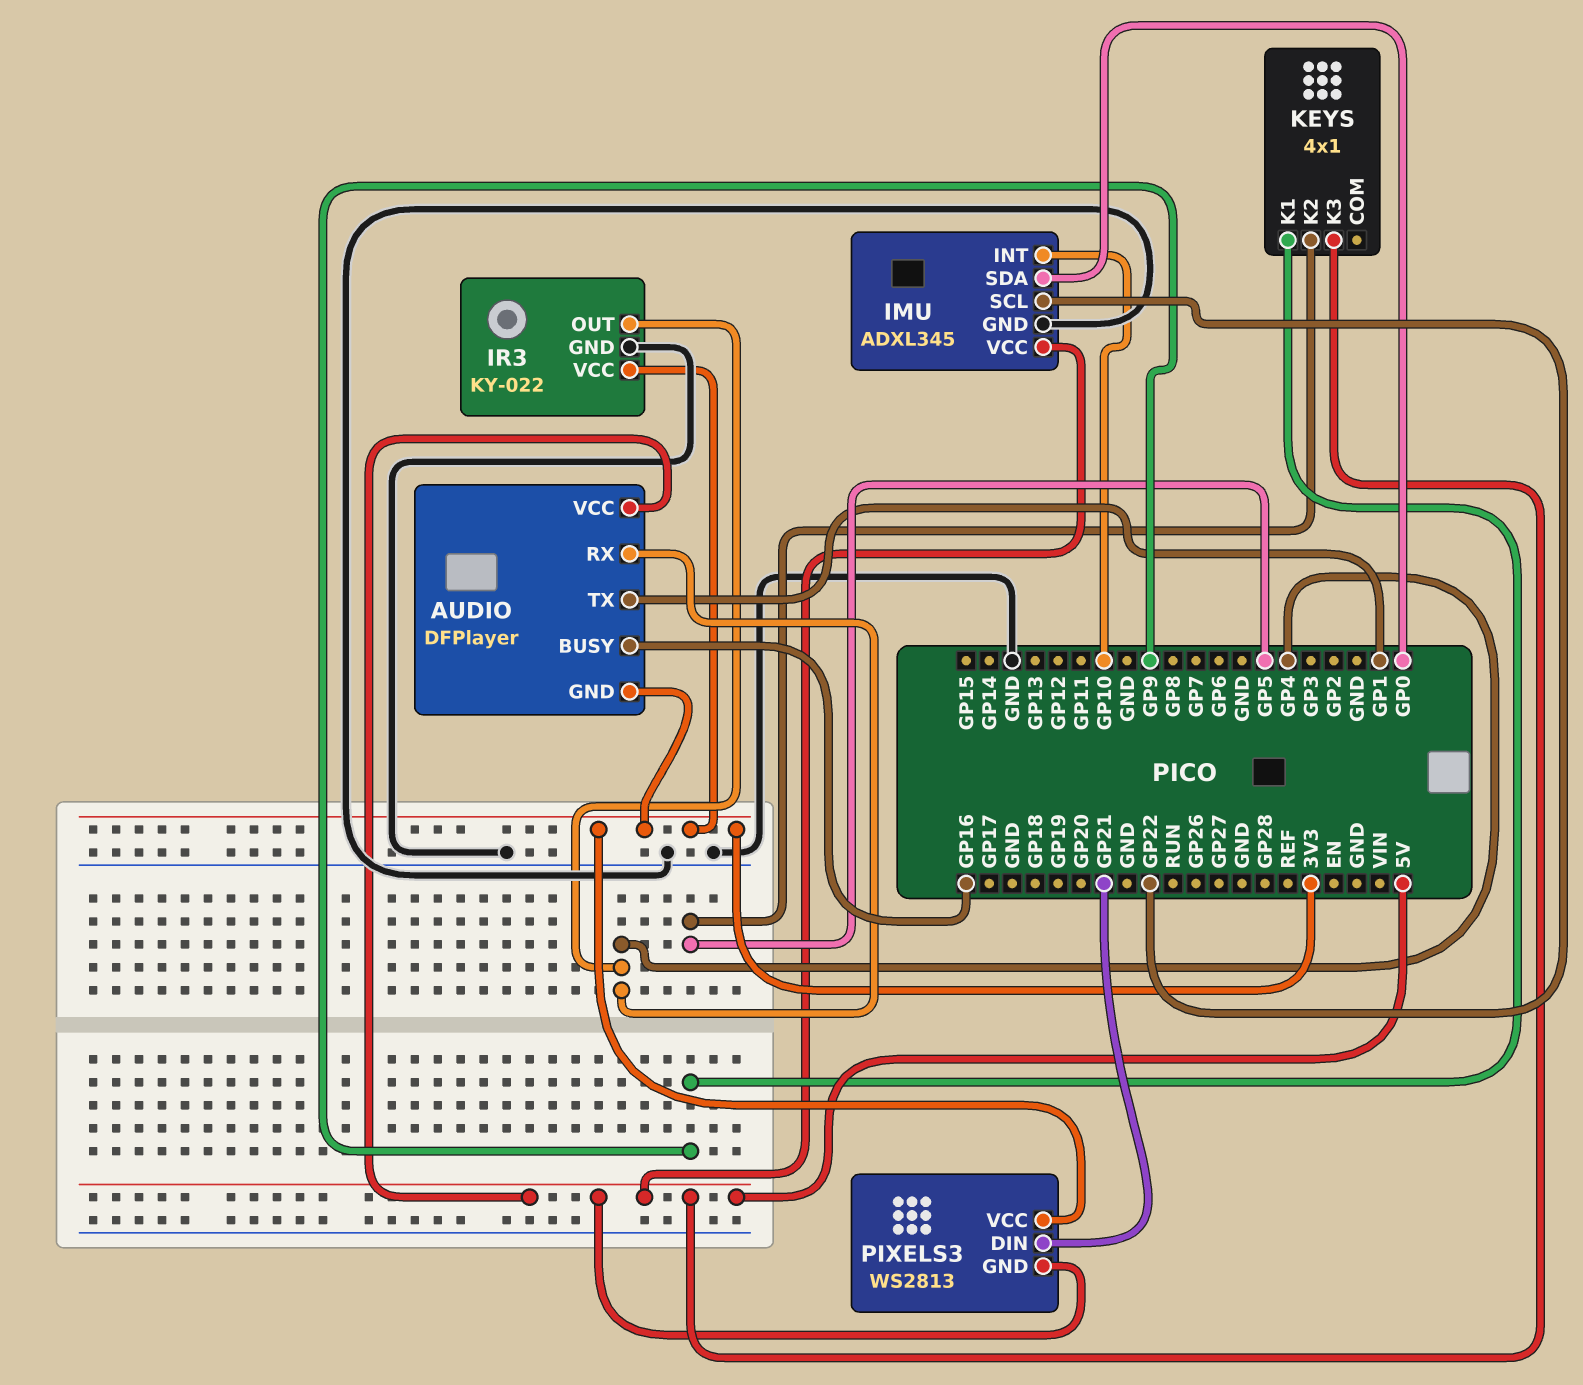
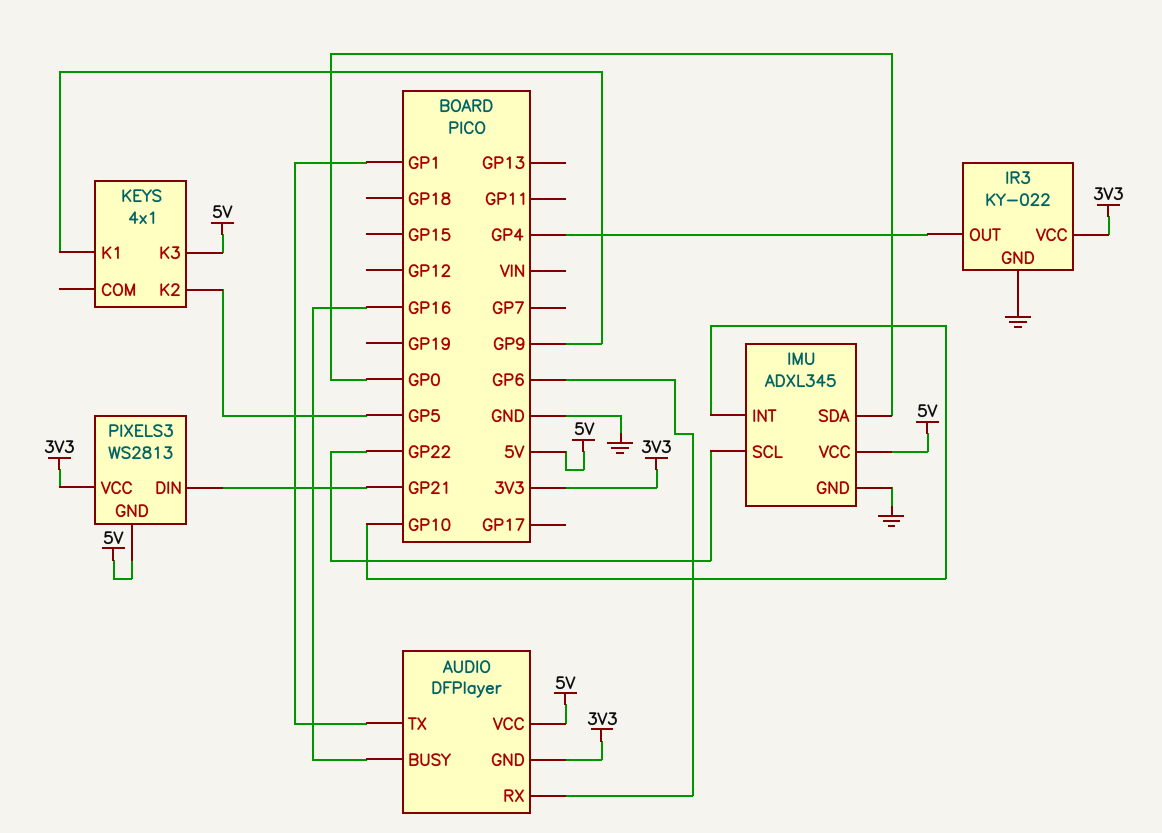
AUDIO pin RX: GP4 -> GP6

